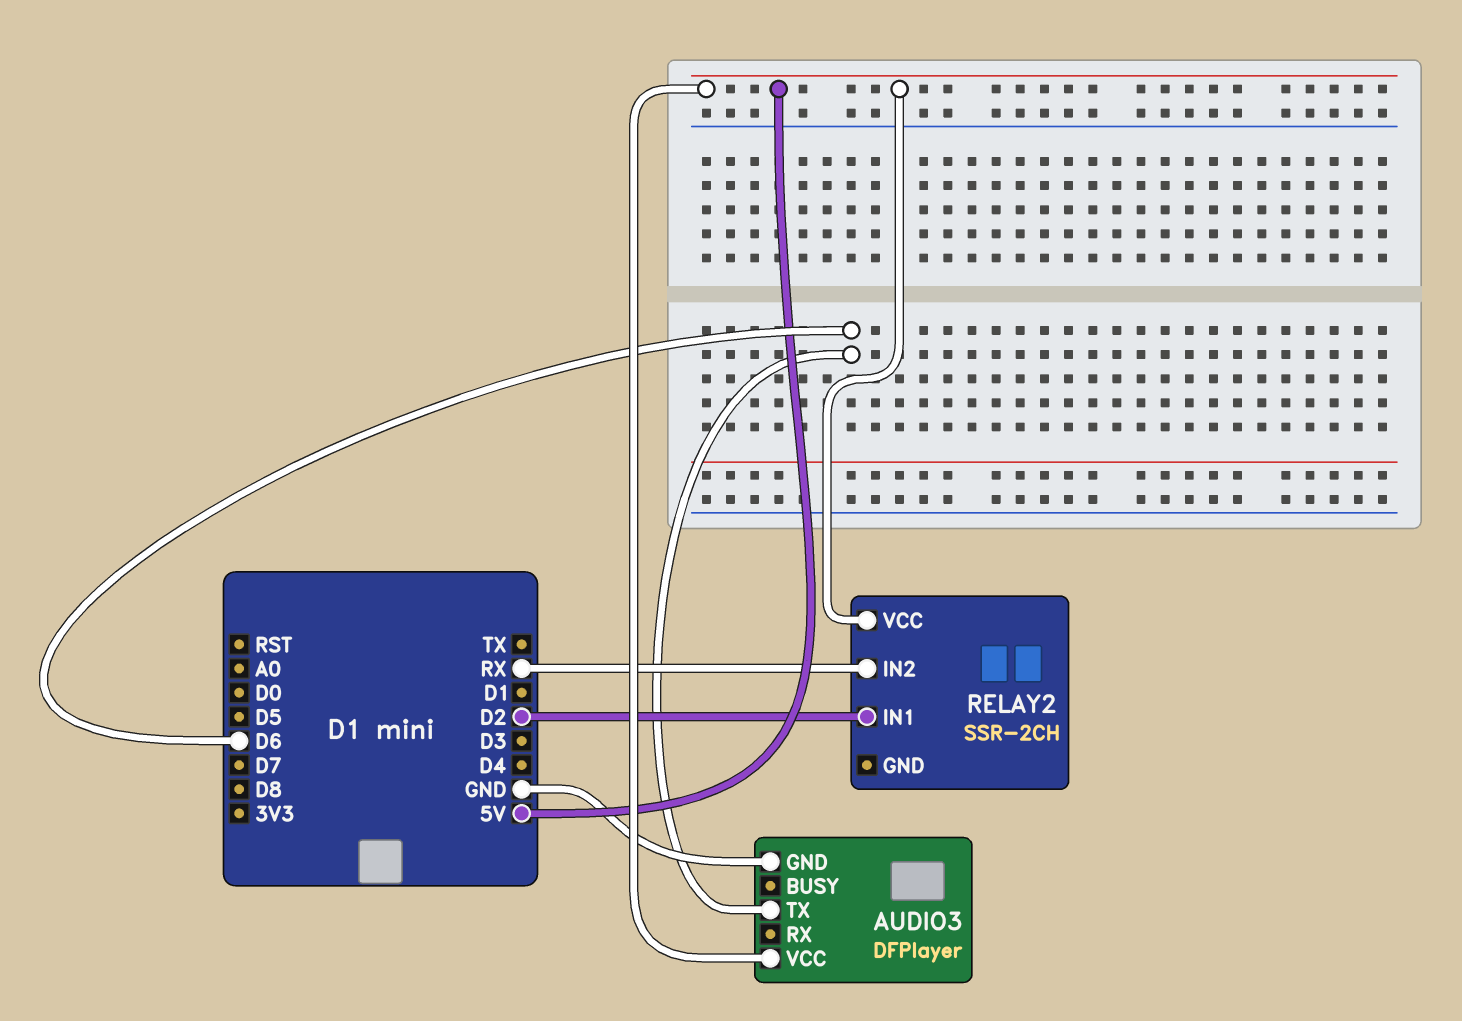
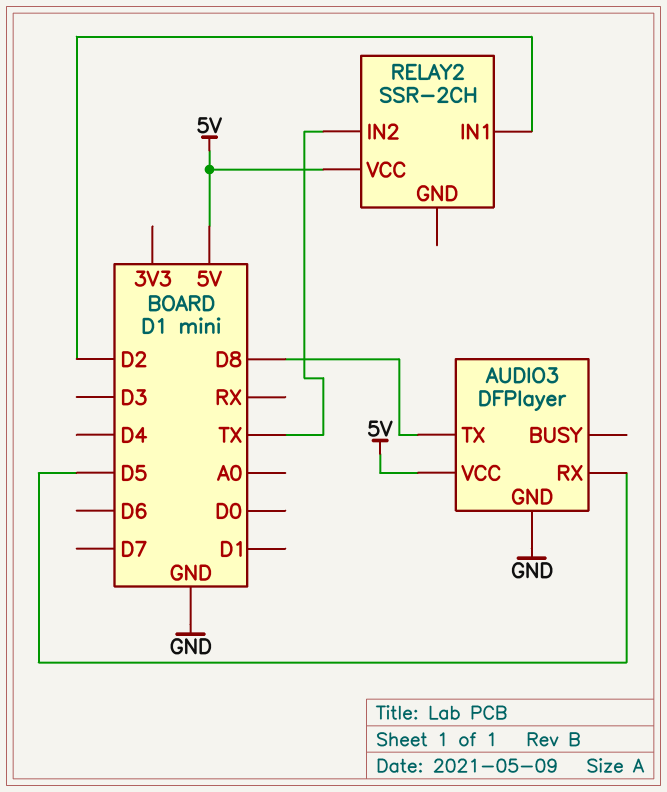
AUDIO3 pin RX: none -> D5
AUDIO3 pin TX: D6 -> D8
RELAY2 pin IN2: RX -> TX

